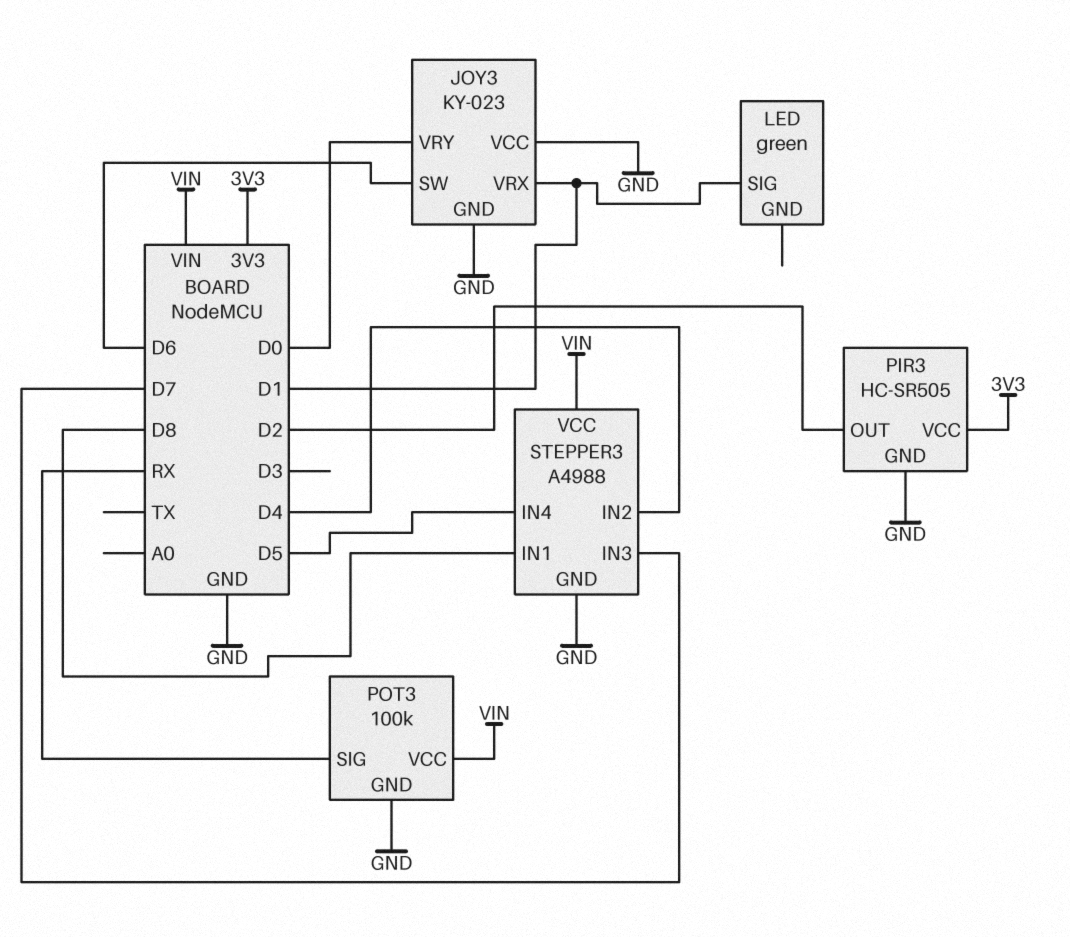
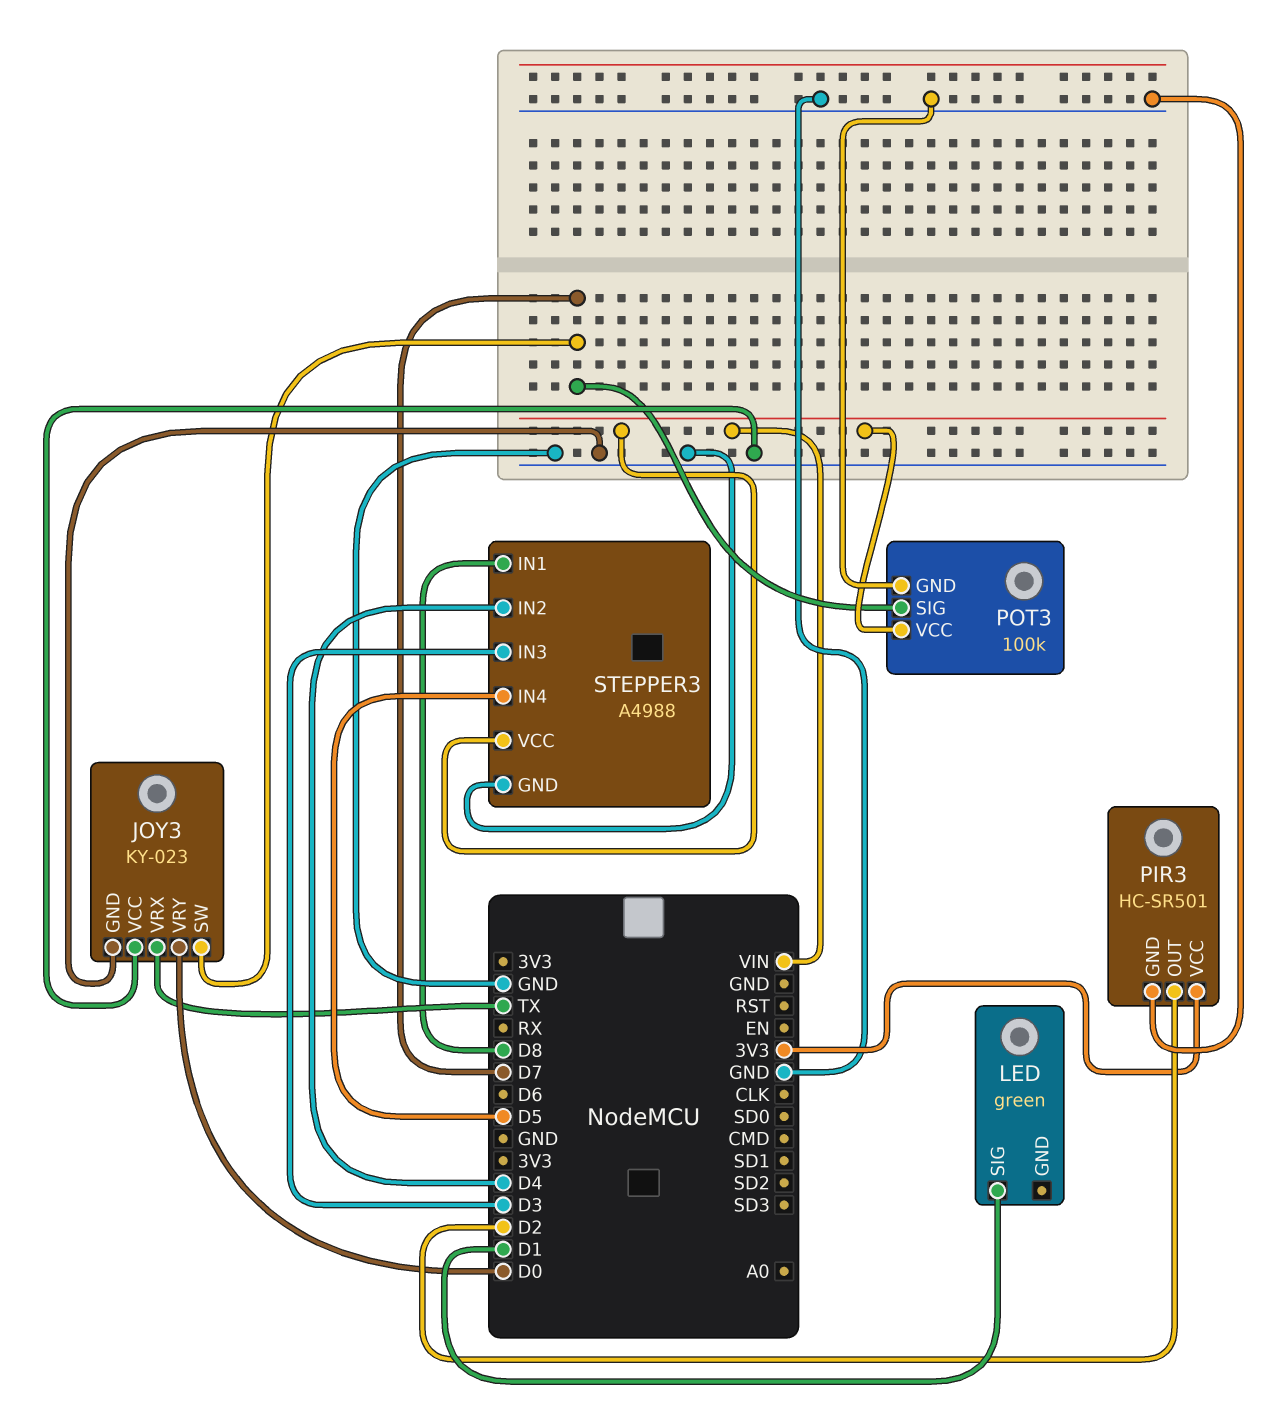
JOY3 pin SW: D6 -> D7
JOY3 pin VRX: D1 -> TX
PIR3: HC-SR505 -> HC-SR501
POT3 pin SIG: RX -> D7
STEPPER3 pin IN3: D7 -> D3

